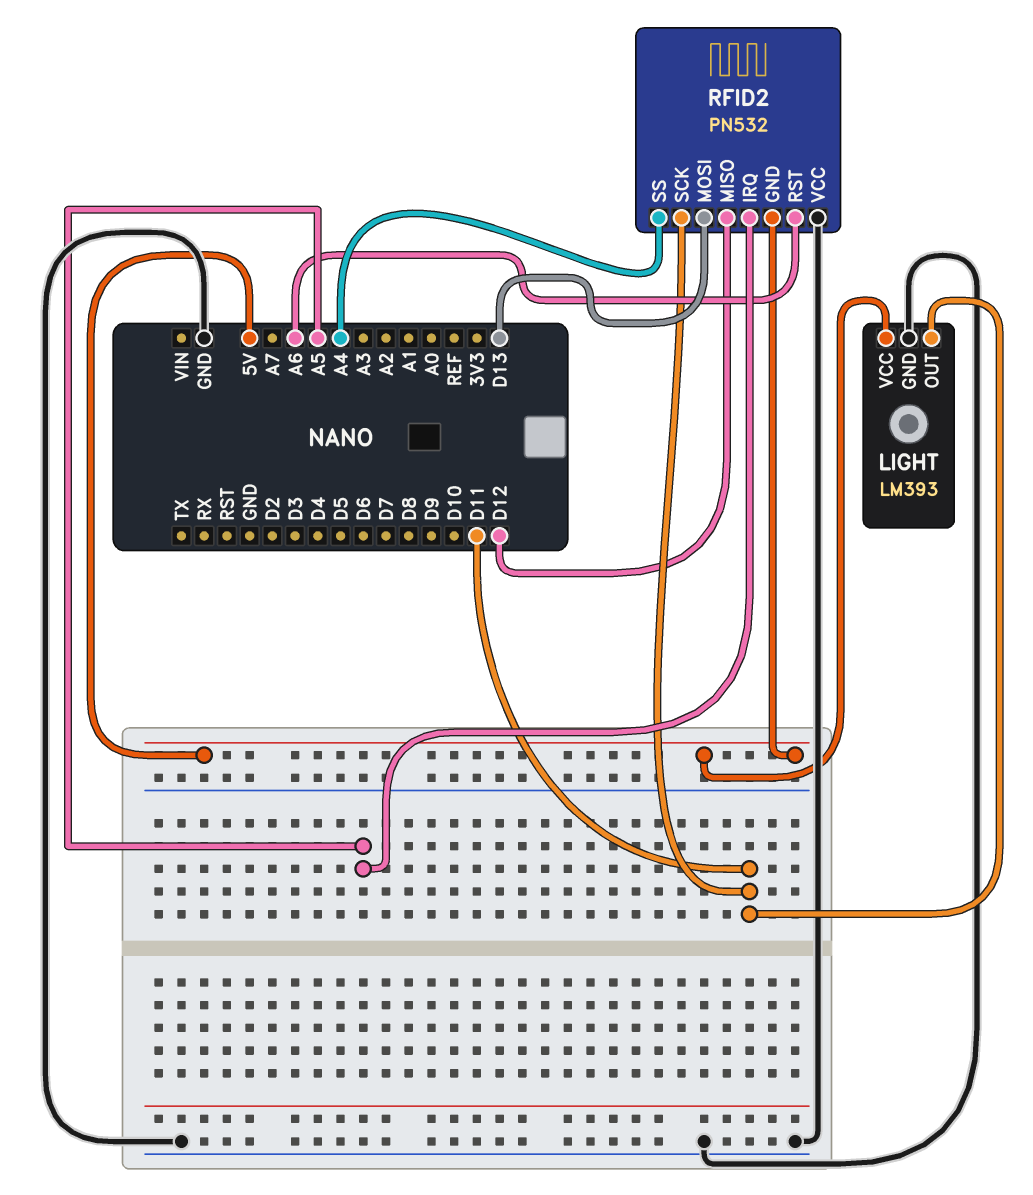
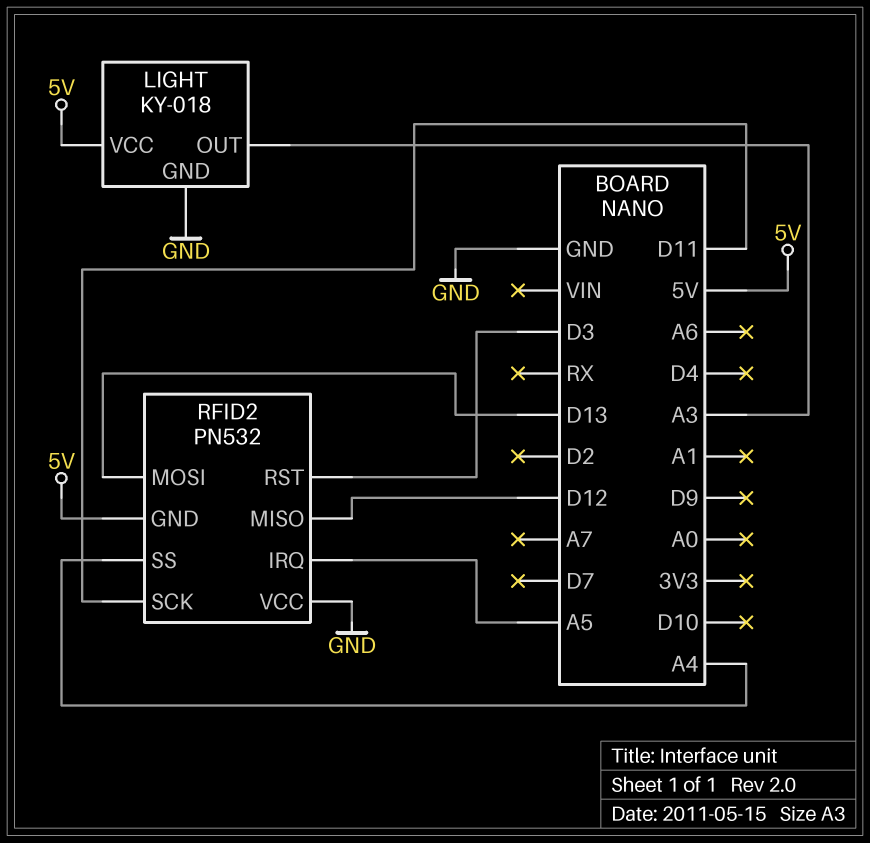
LIGHT: LM393 -> KY-018
LIGHT pin OUT: D11 -> A3
RFID2 pin RST: A6 -> D3

